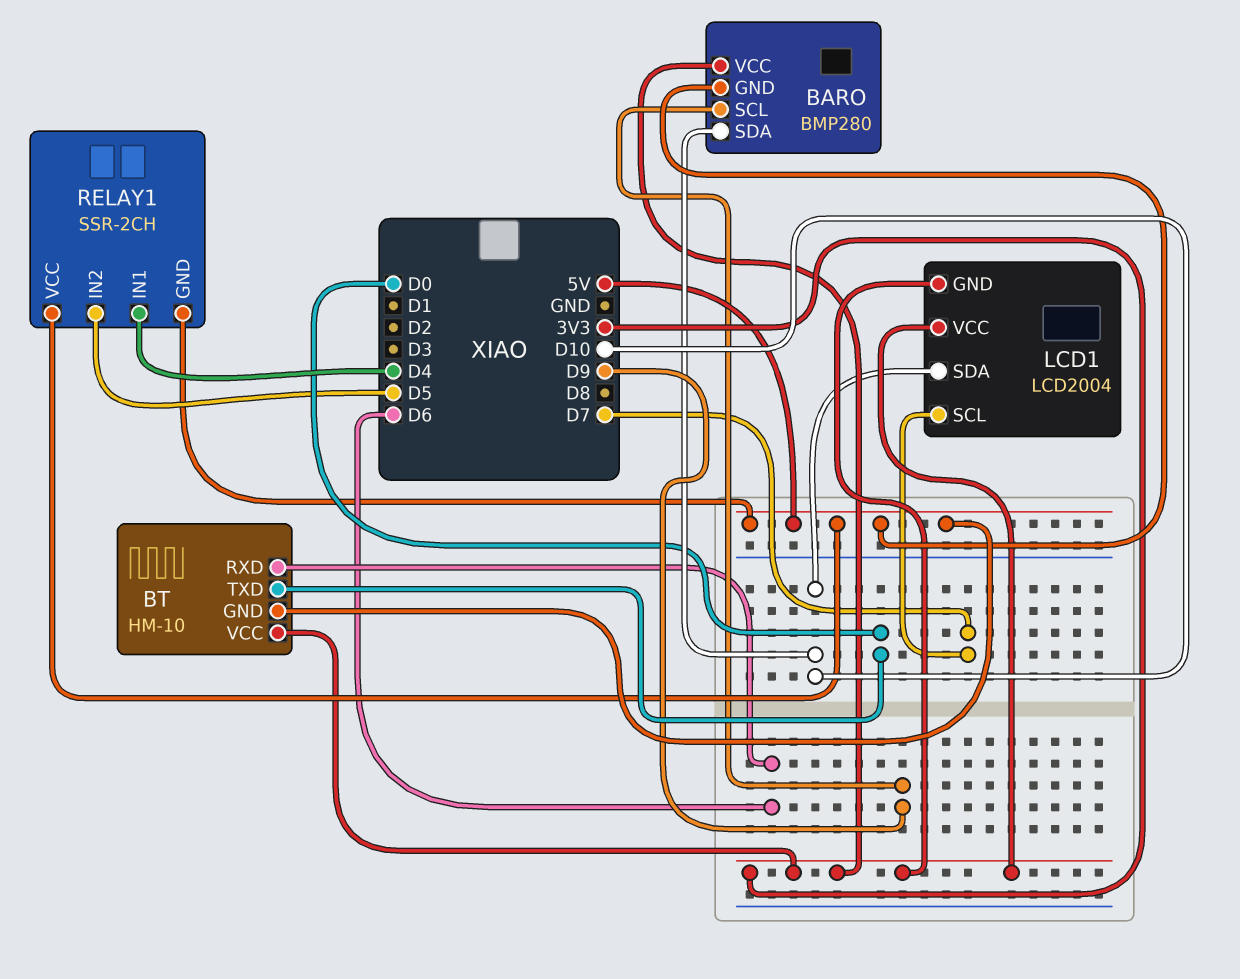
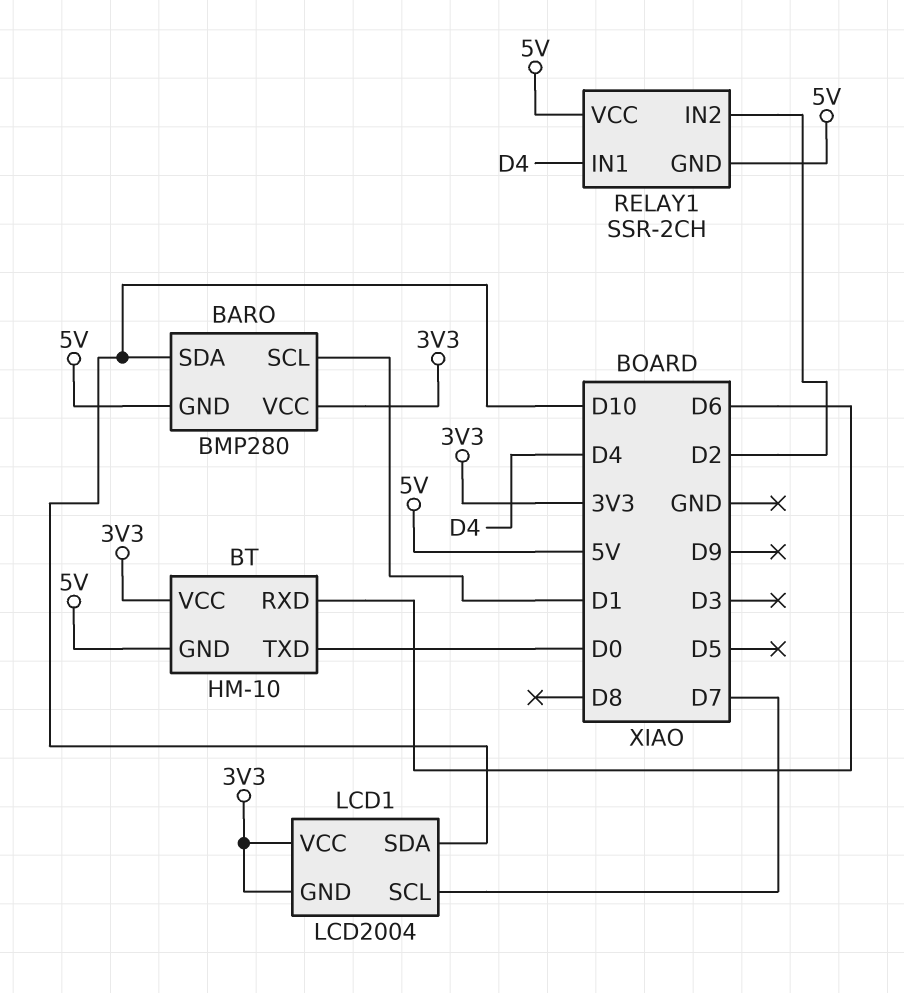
BARO pin SCL: D9 -> D1
RELAY1 pin IN2: D5 -> D2

